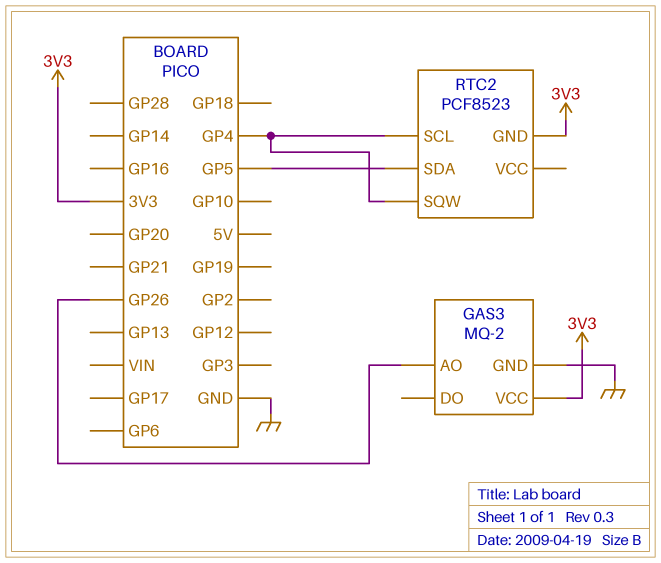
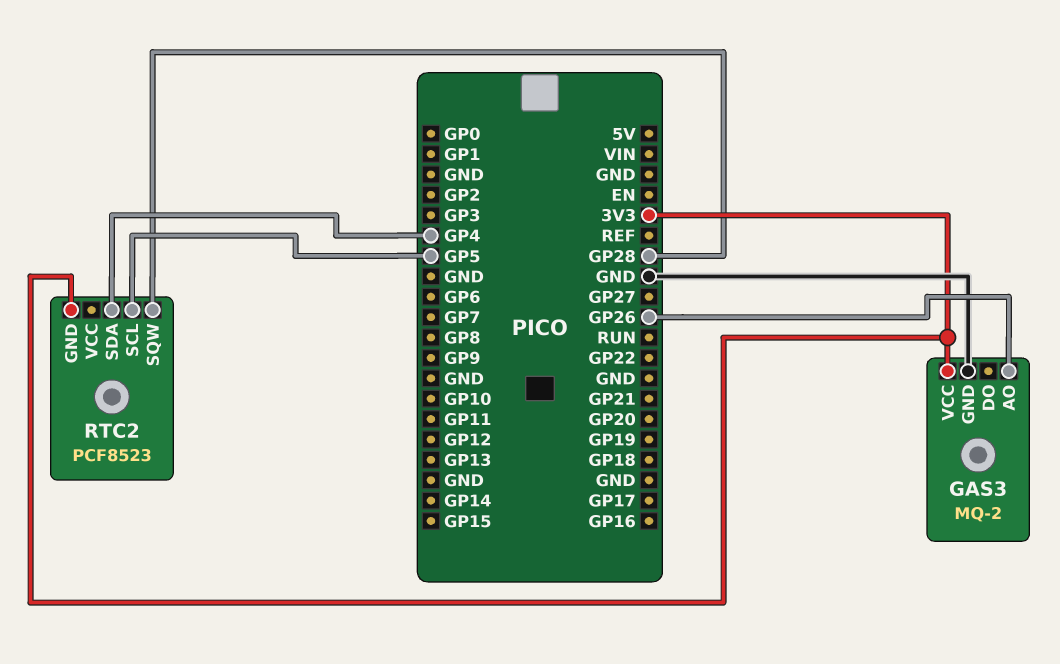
RTC2 pin SCL: GP4 -> GP5
RTC2 pin SDA: GP5 -> GP4
RTC2 pin SQW: GP4 -> GP28

